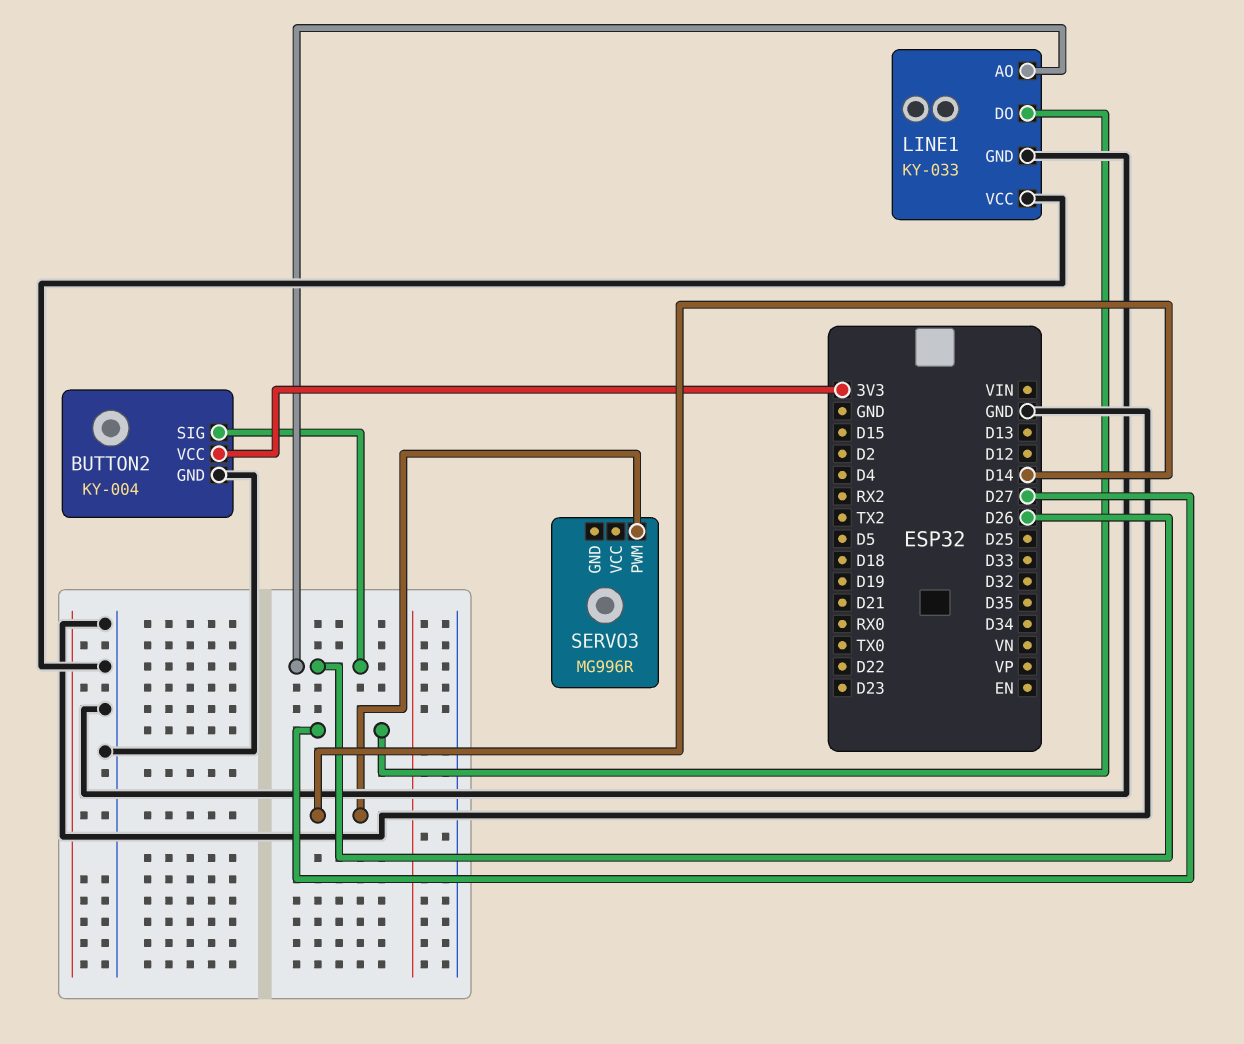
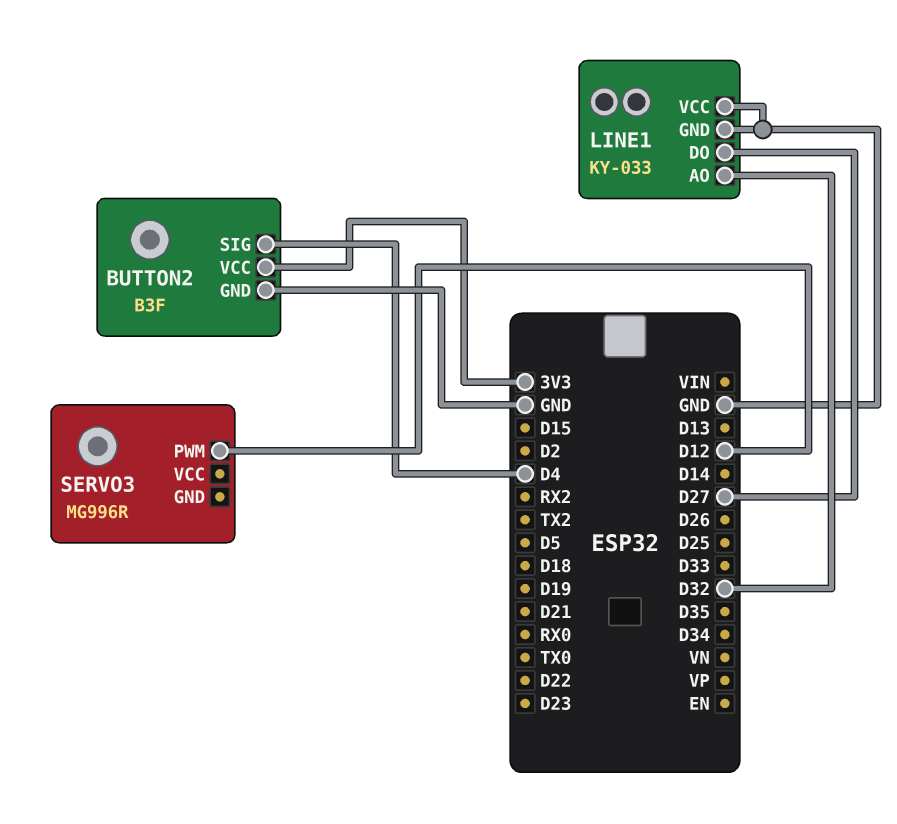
BUTTON2: KY-004 -> B3F
BUTTON2 pin SIG: D26 -> D4
LINE1 pin AO: D26 -> D32
SERVO3 pin PWM: D14 -> D12

